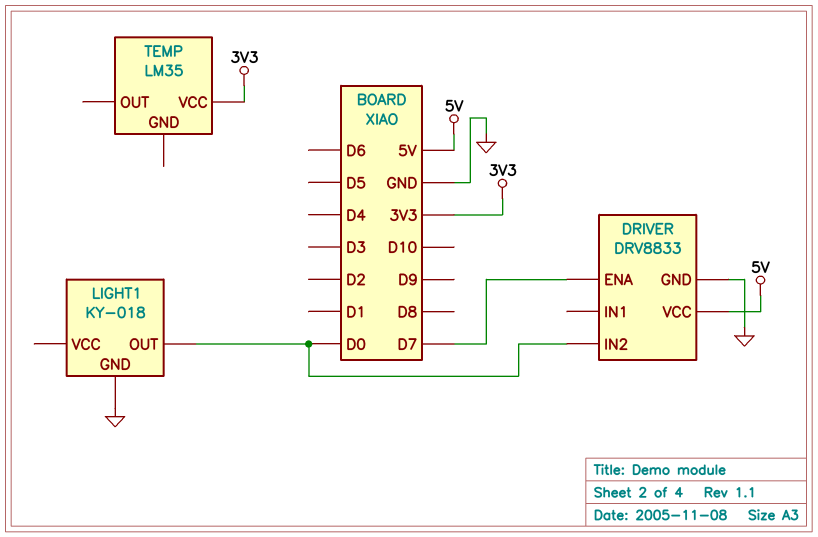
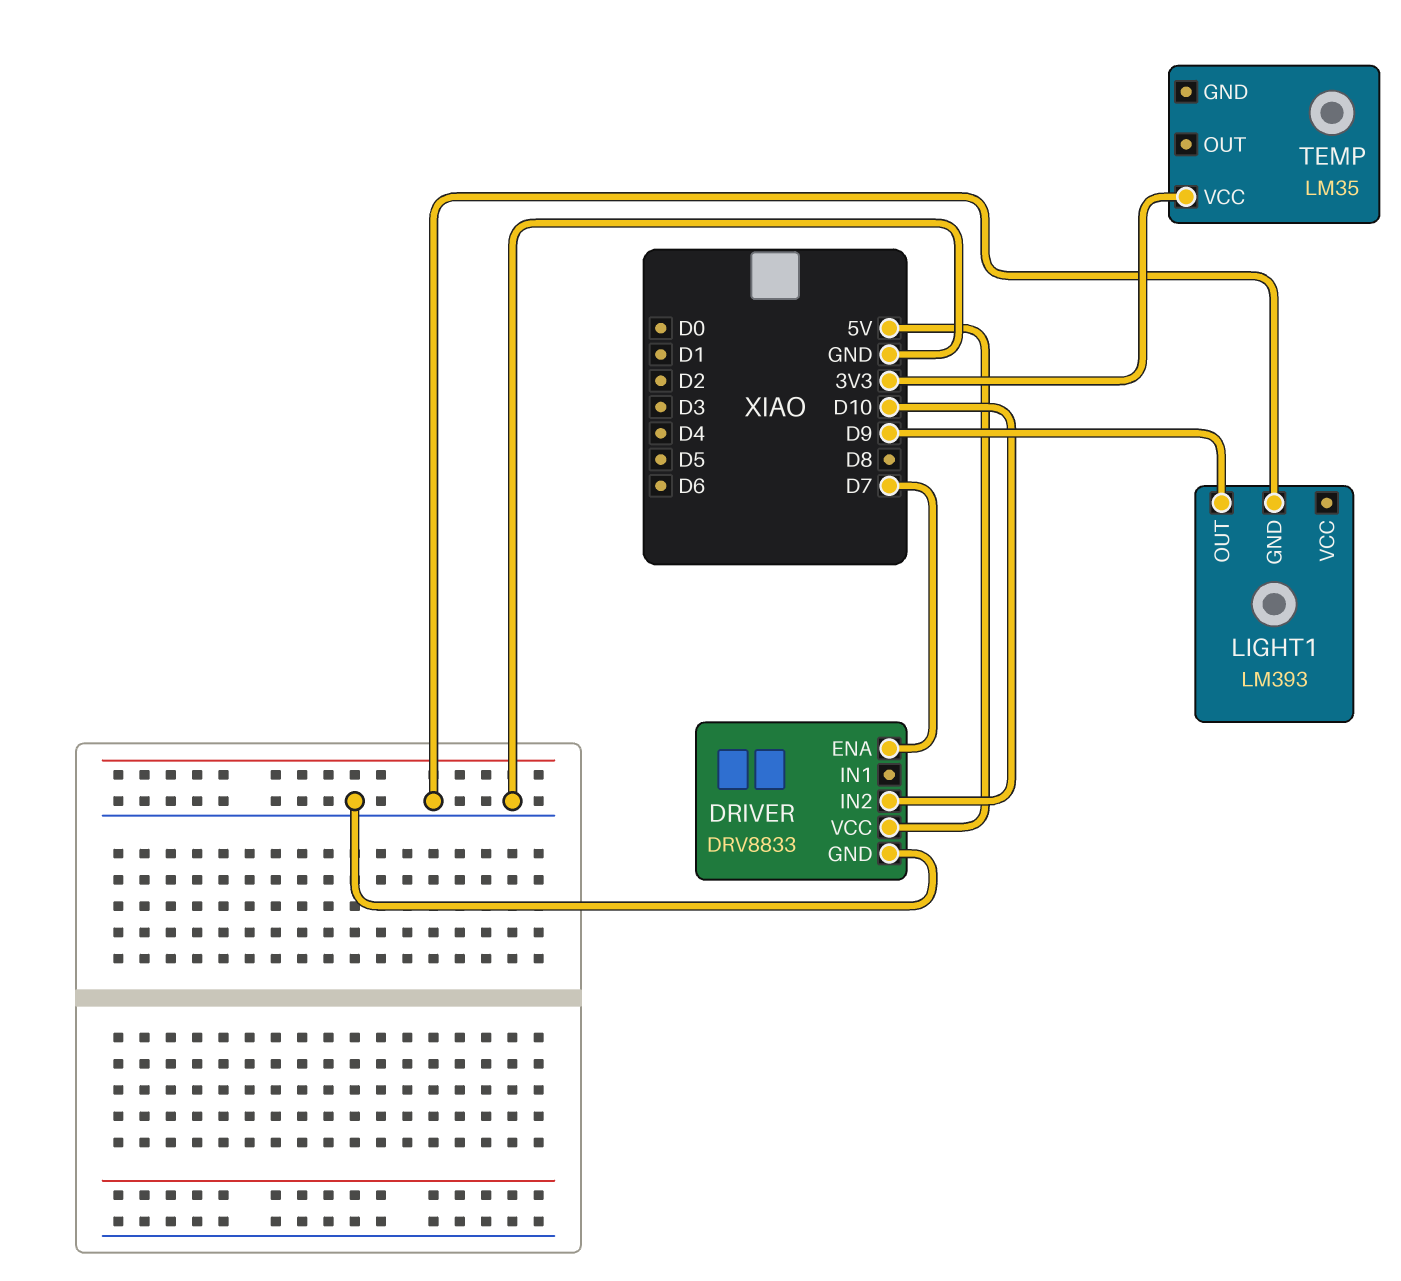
DRIVER pin IN2: D0 -> D10
LIGHT1: KY-018 -> LM393
LIGHT1 pin OUT: D0 -> D9

